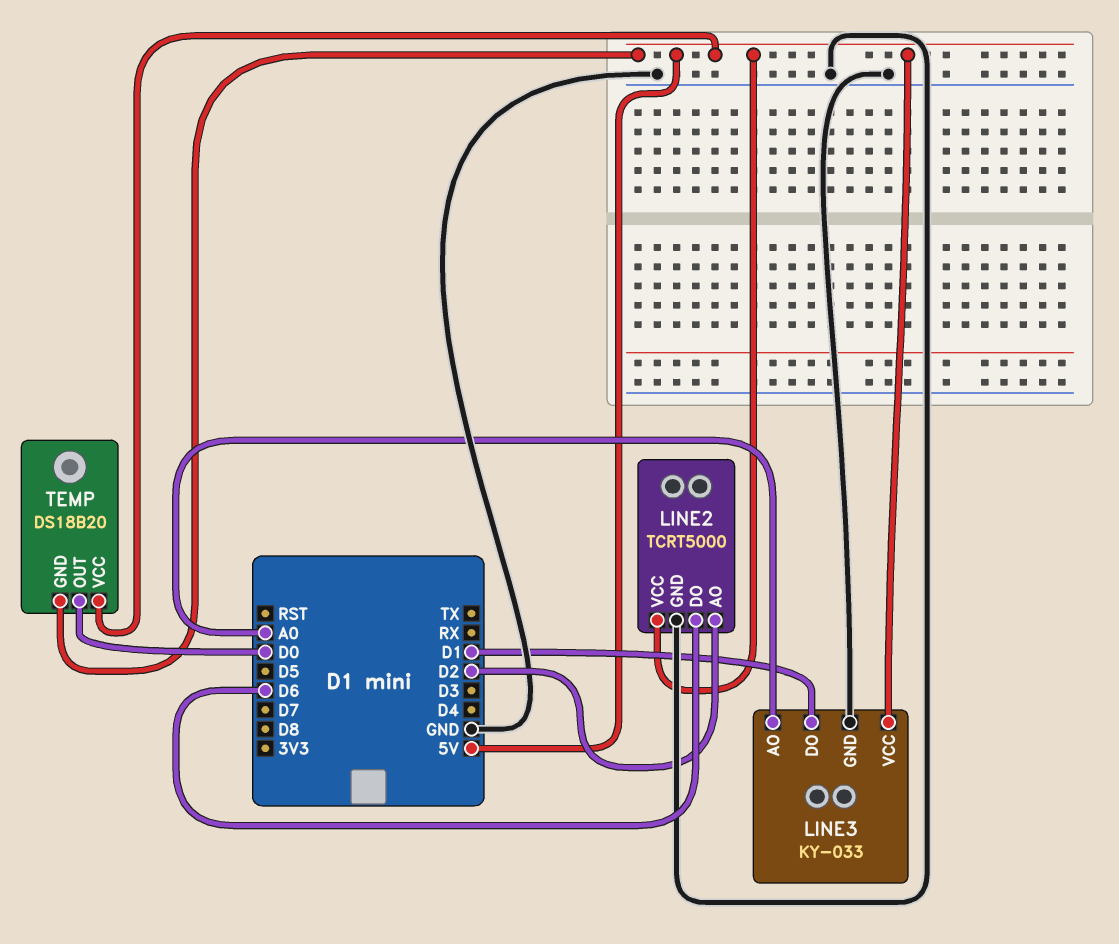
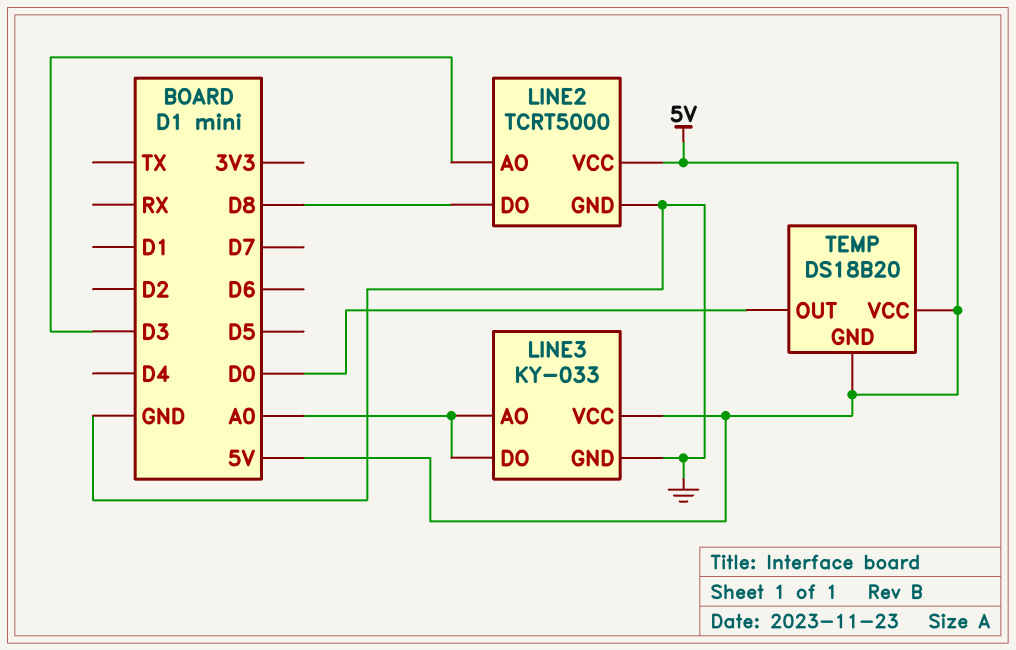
LINE2 pin AO: D2 -> D3
LINE2 pin DO: D6 -> D8
LINE3 pin DO: D1 -> A0

